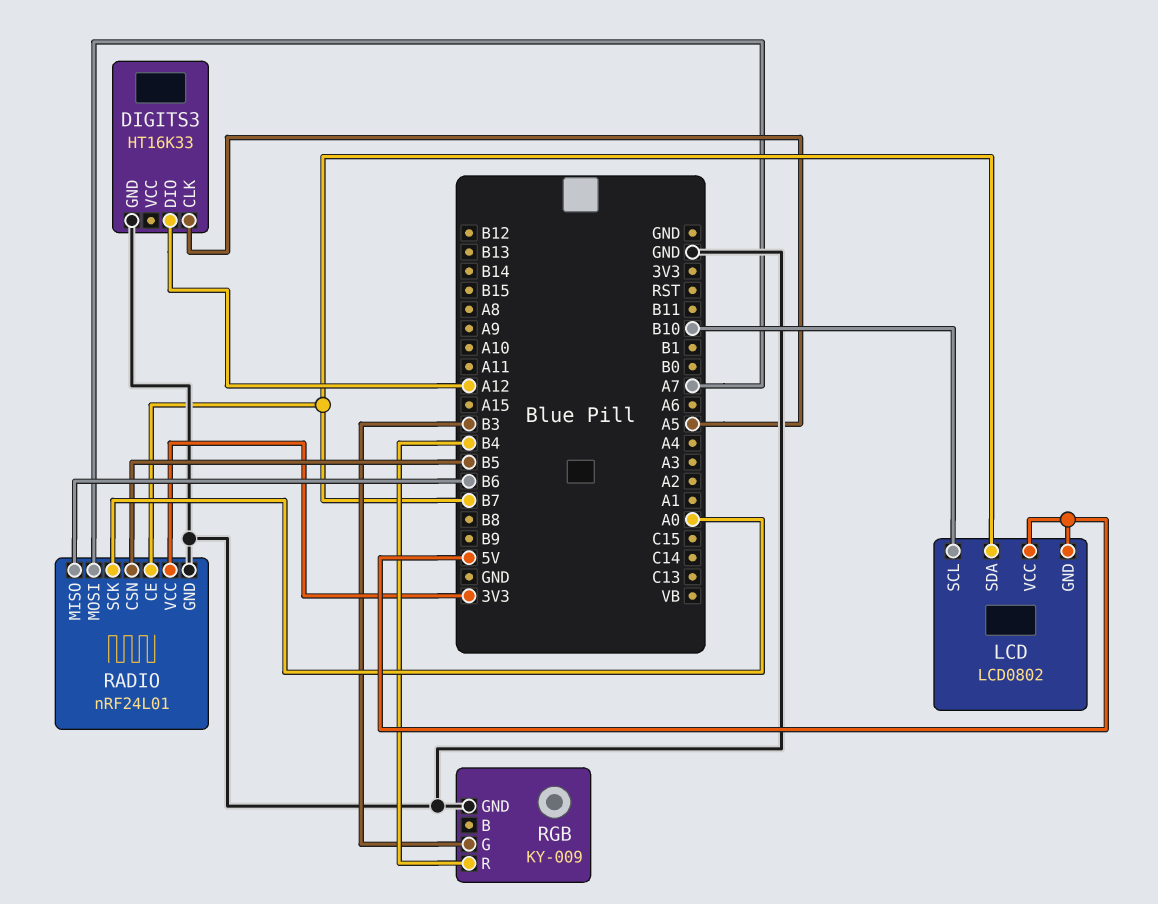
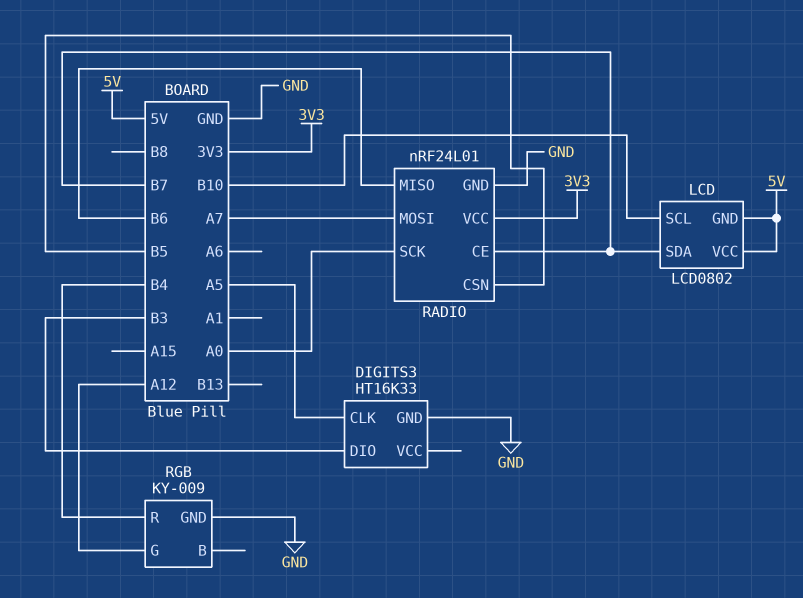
DIGITS3 pin DIO: A12 -> B3
RGB pin G: B3 -> A12

